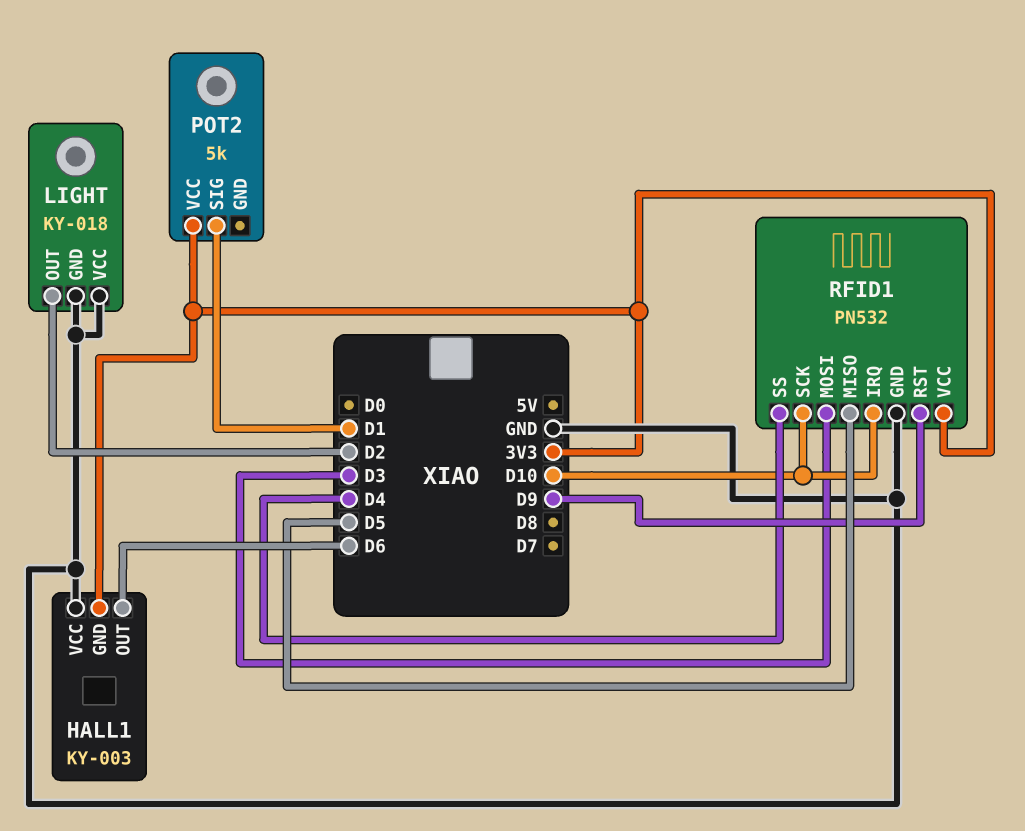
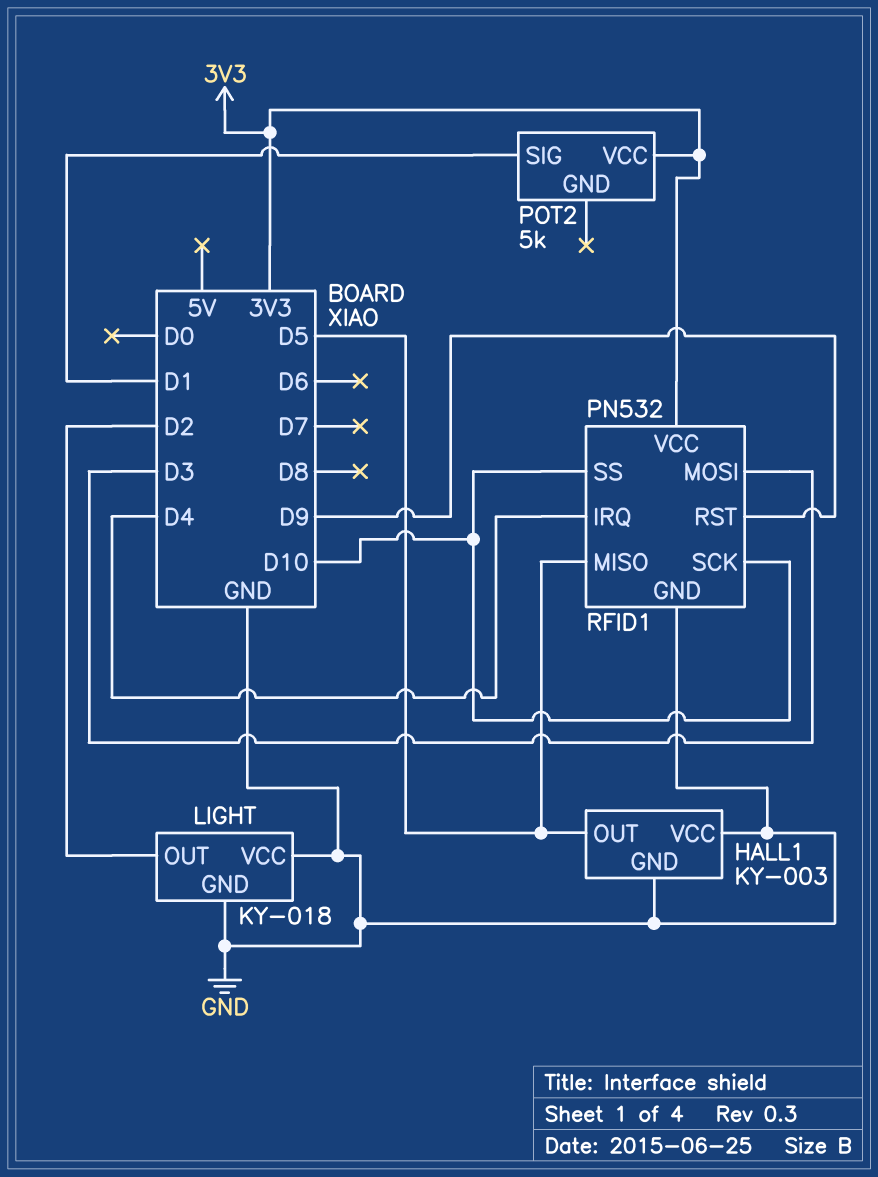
HALL1 pin GND: 3V3 -> GND
HALL1 pin OUT: D6 -> D5
RFID1 pin IRQ: D10 -> D4
RFID1 pin SS: D4 -> D10

